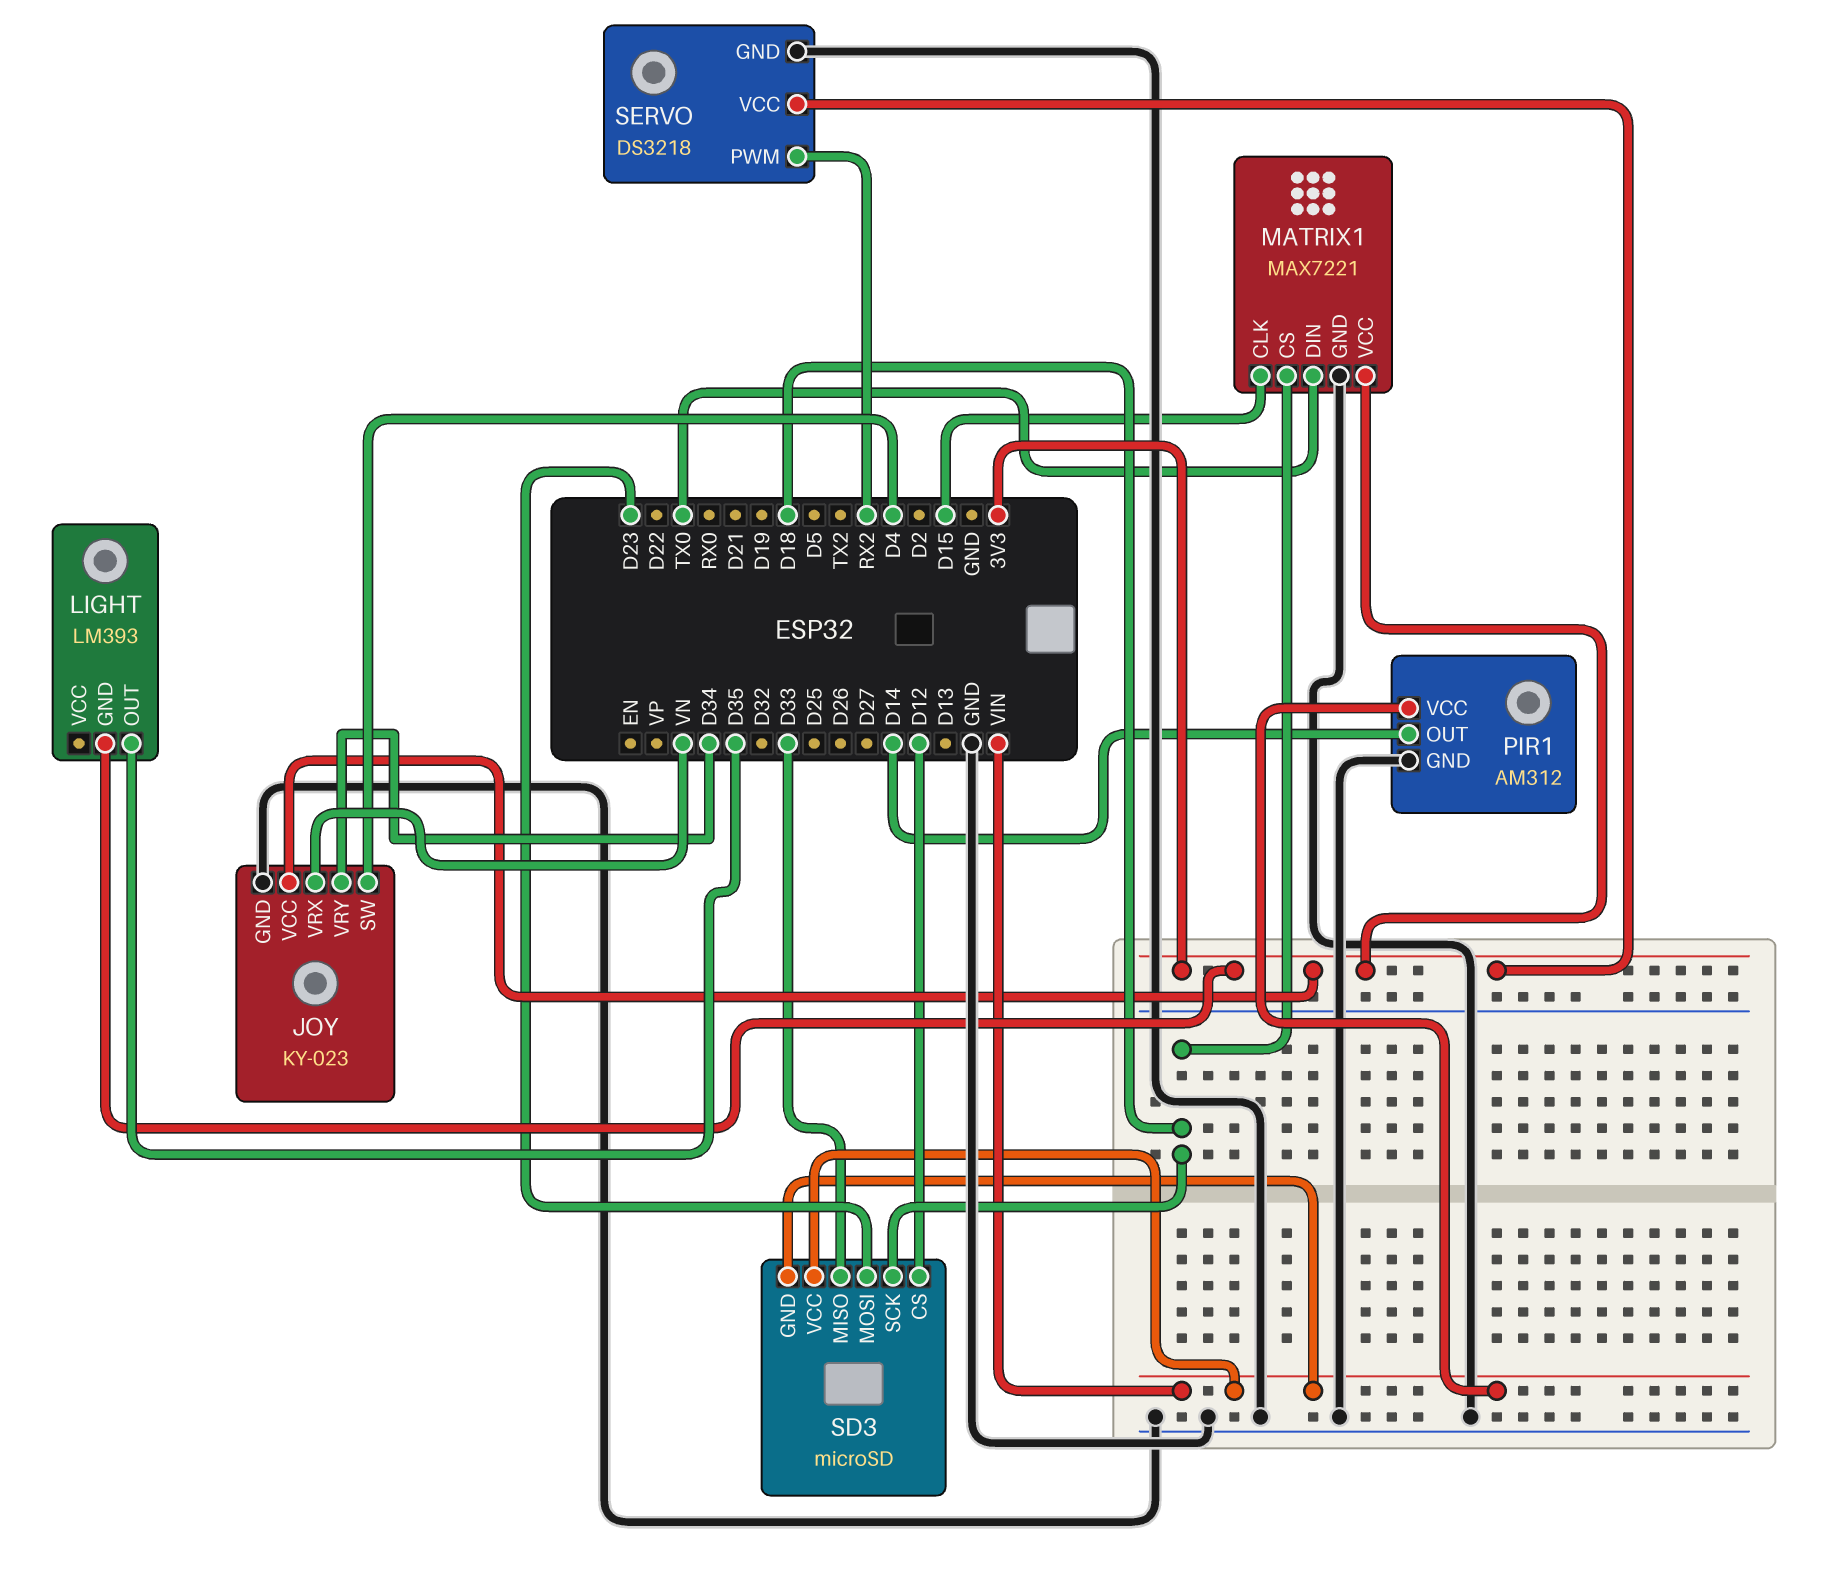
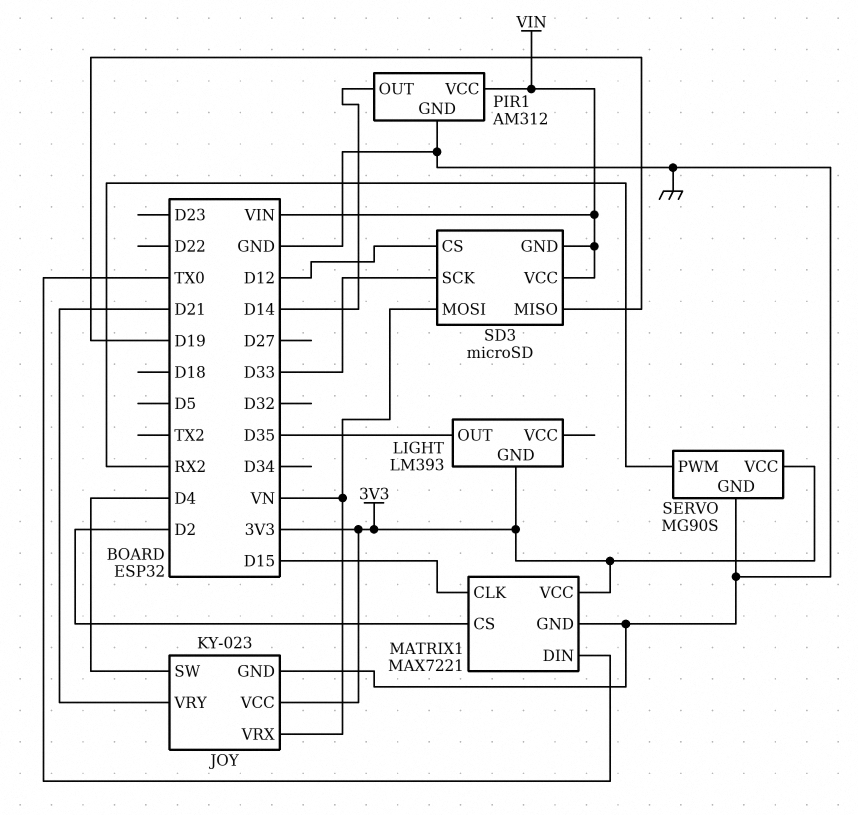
JOY pin VRY: D34 -> D21
MATRIX1 pin CS: D18 -> D2
SD3 pin MISO: D33 -> D19
SD3 pin MOSI: D23 -> VN
SD3 pin SCK: D18 -> D33
SERVO: DS3218 -> MG90S

